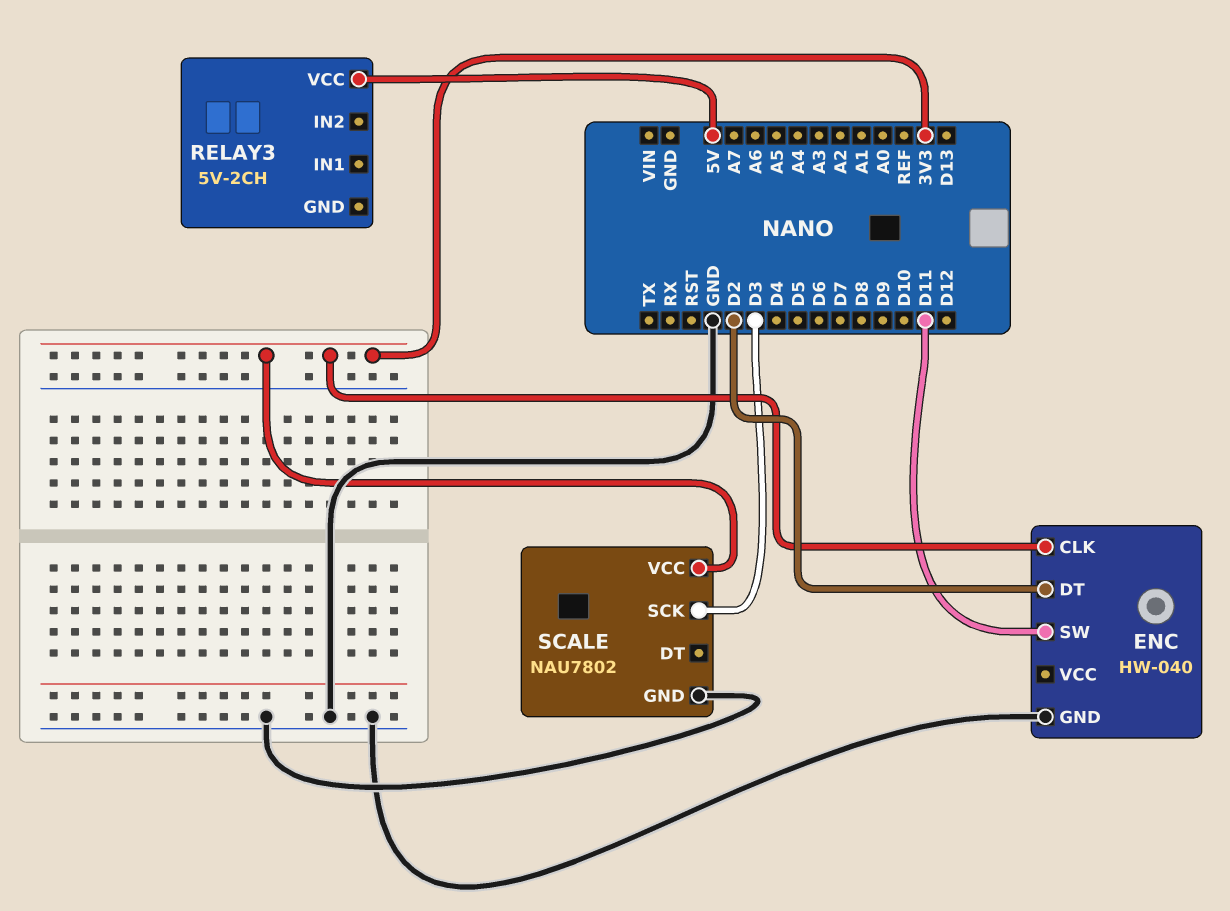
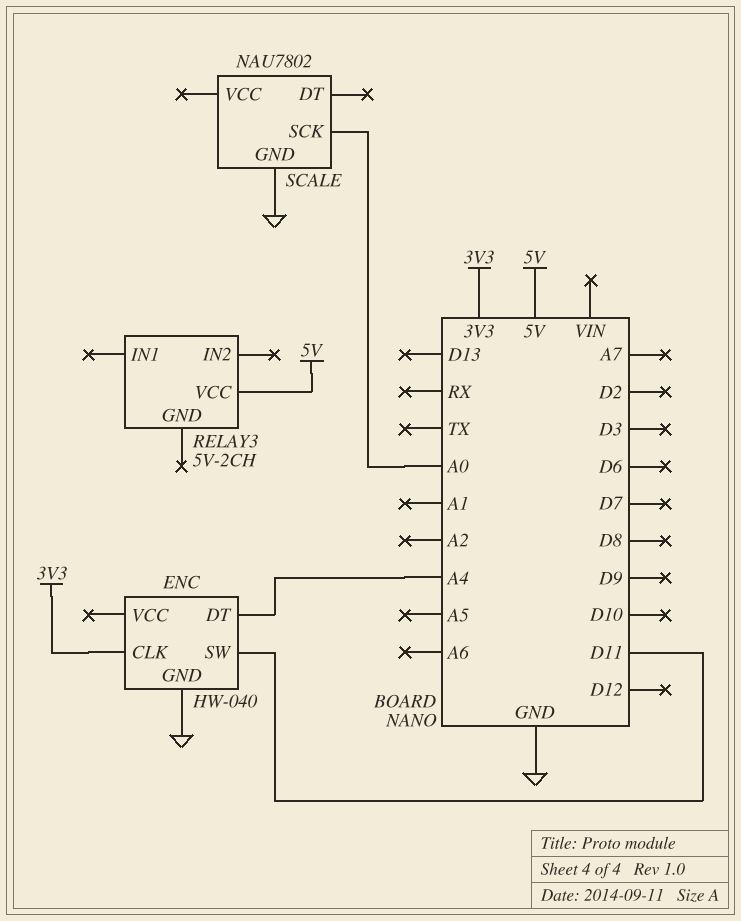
ENC pin DT: D2 -> A4
SCALE pin SCK: D3 -> A0
SCALE pin VCC: 3V3 -> none

